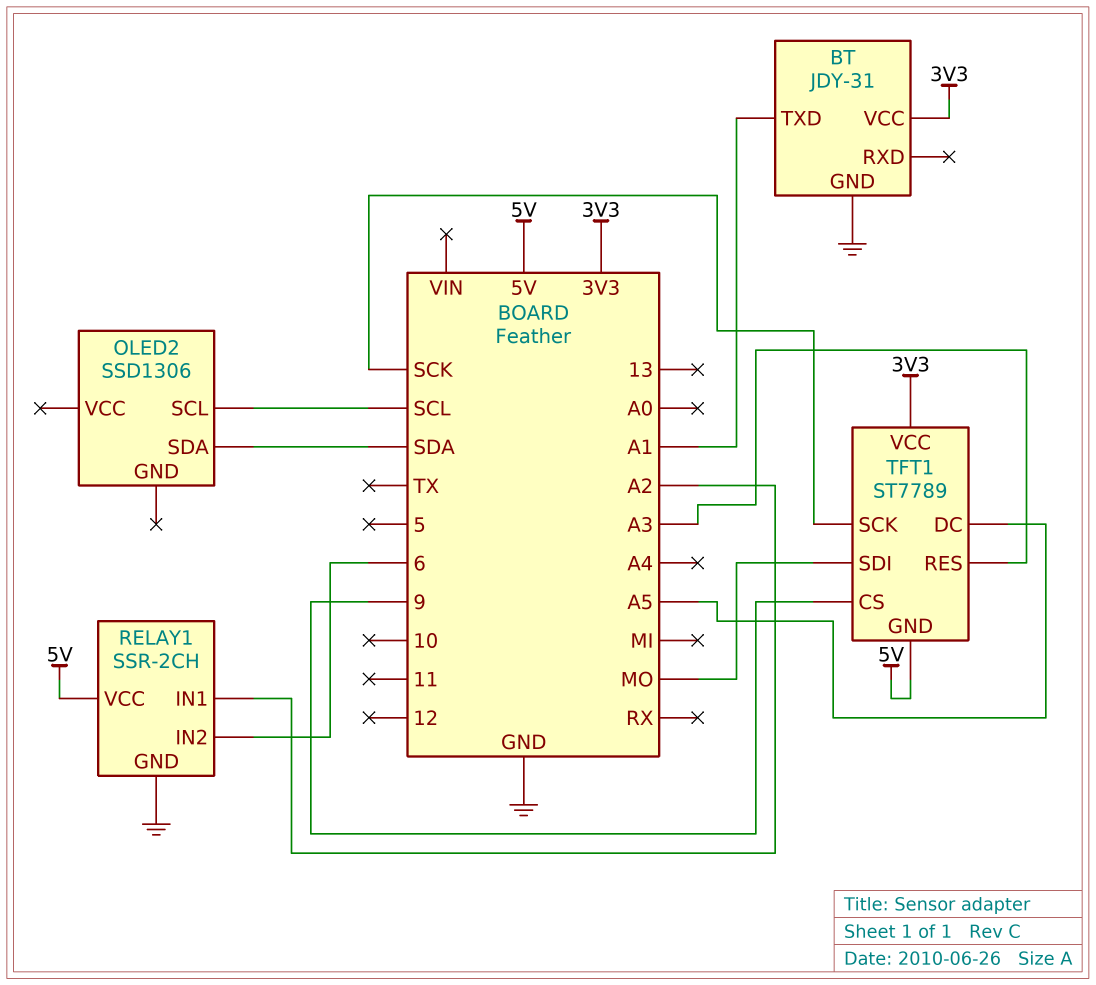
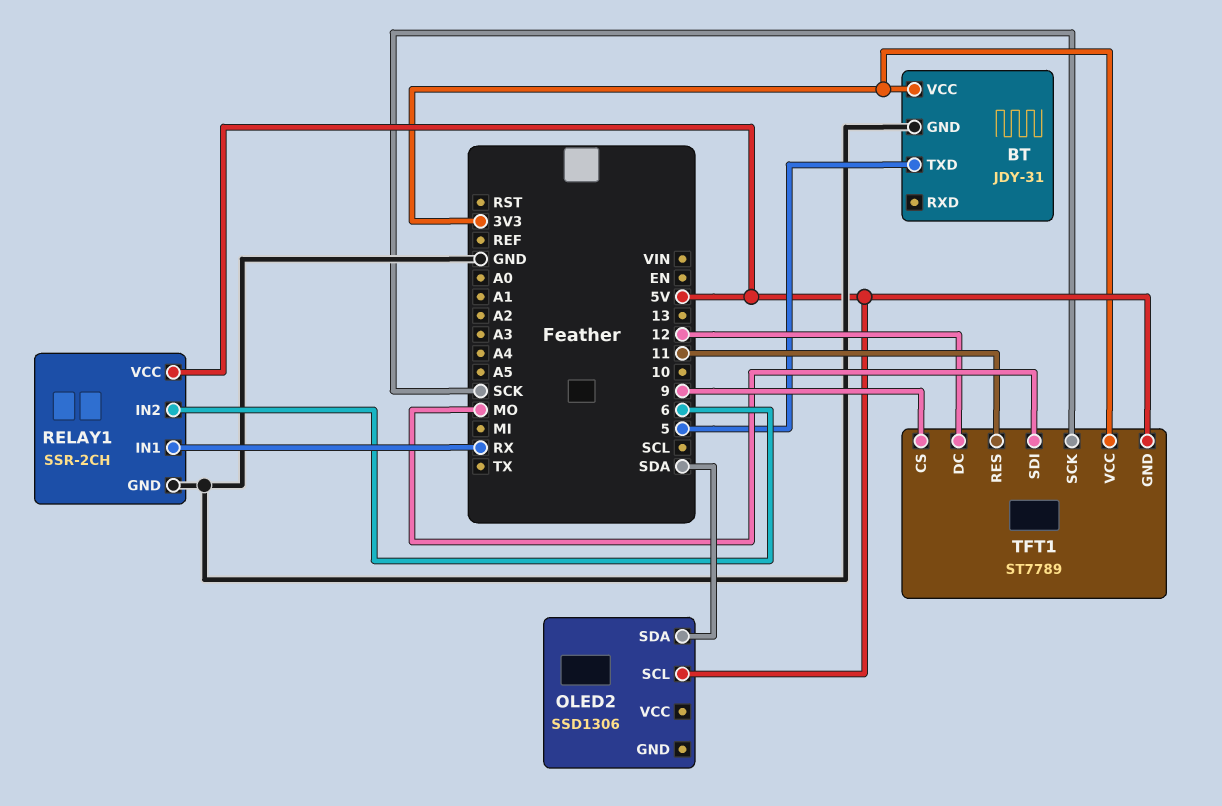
BT pin TXD: A1 -> 5
OLED2 pin SCL: SCL -> 5V
RELAY1 pin IN1: A2 -> RX
TFT1 pin DC: A5 -> 12
TFT1 pin RES: A3 -> 11

